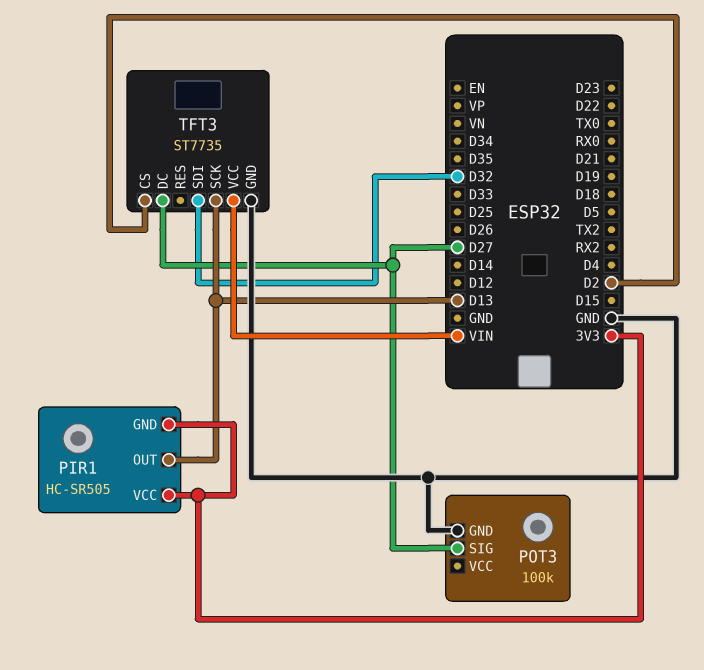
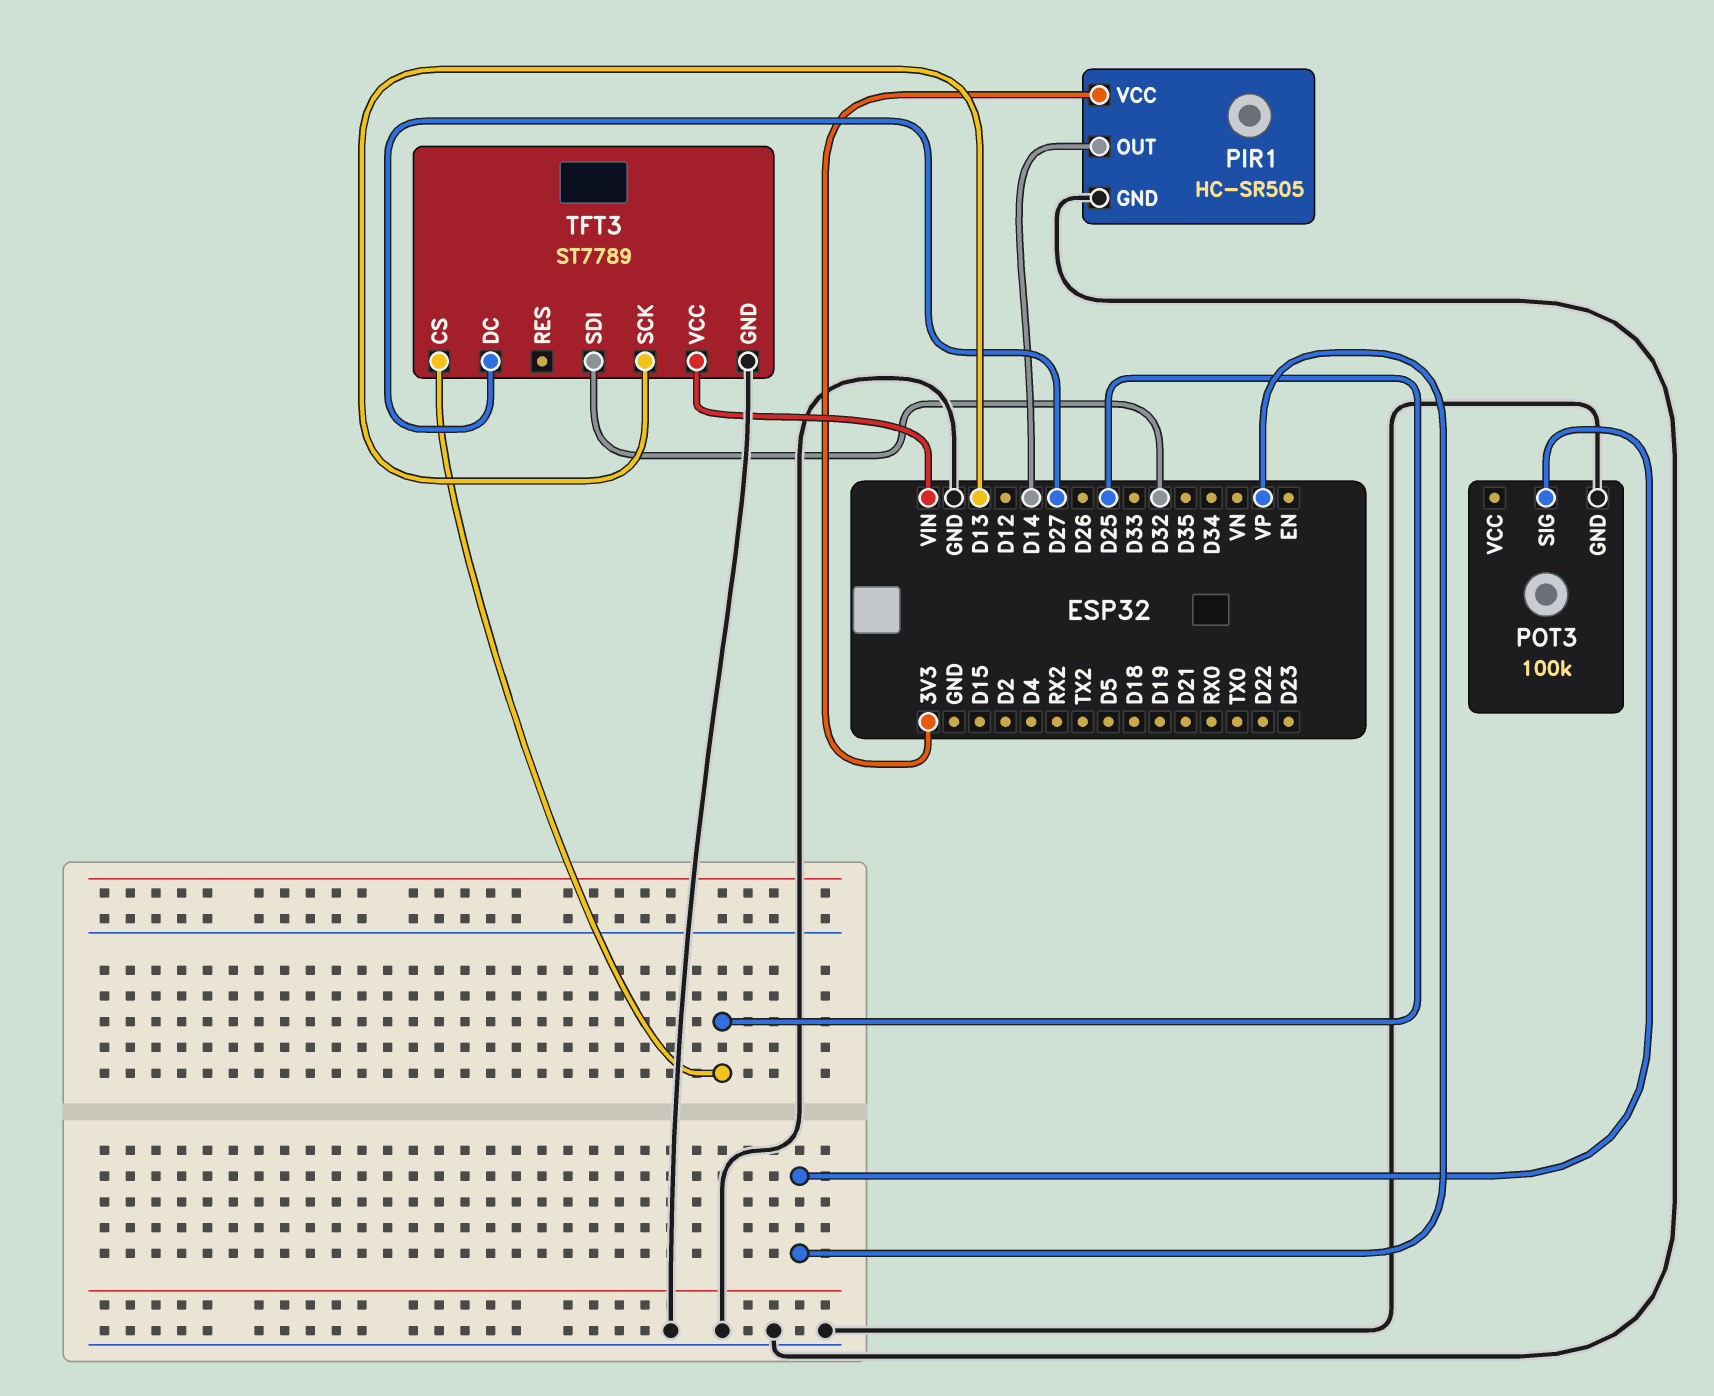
PIR1 pin GND: 3V3 -> GND
PIR1 pin OUT: D13 -> D14
POT3 pin SIG: D27 -> VP
TFT3: ST7735 -> ST7789
TFT3 pin CS: D2 -> D25

